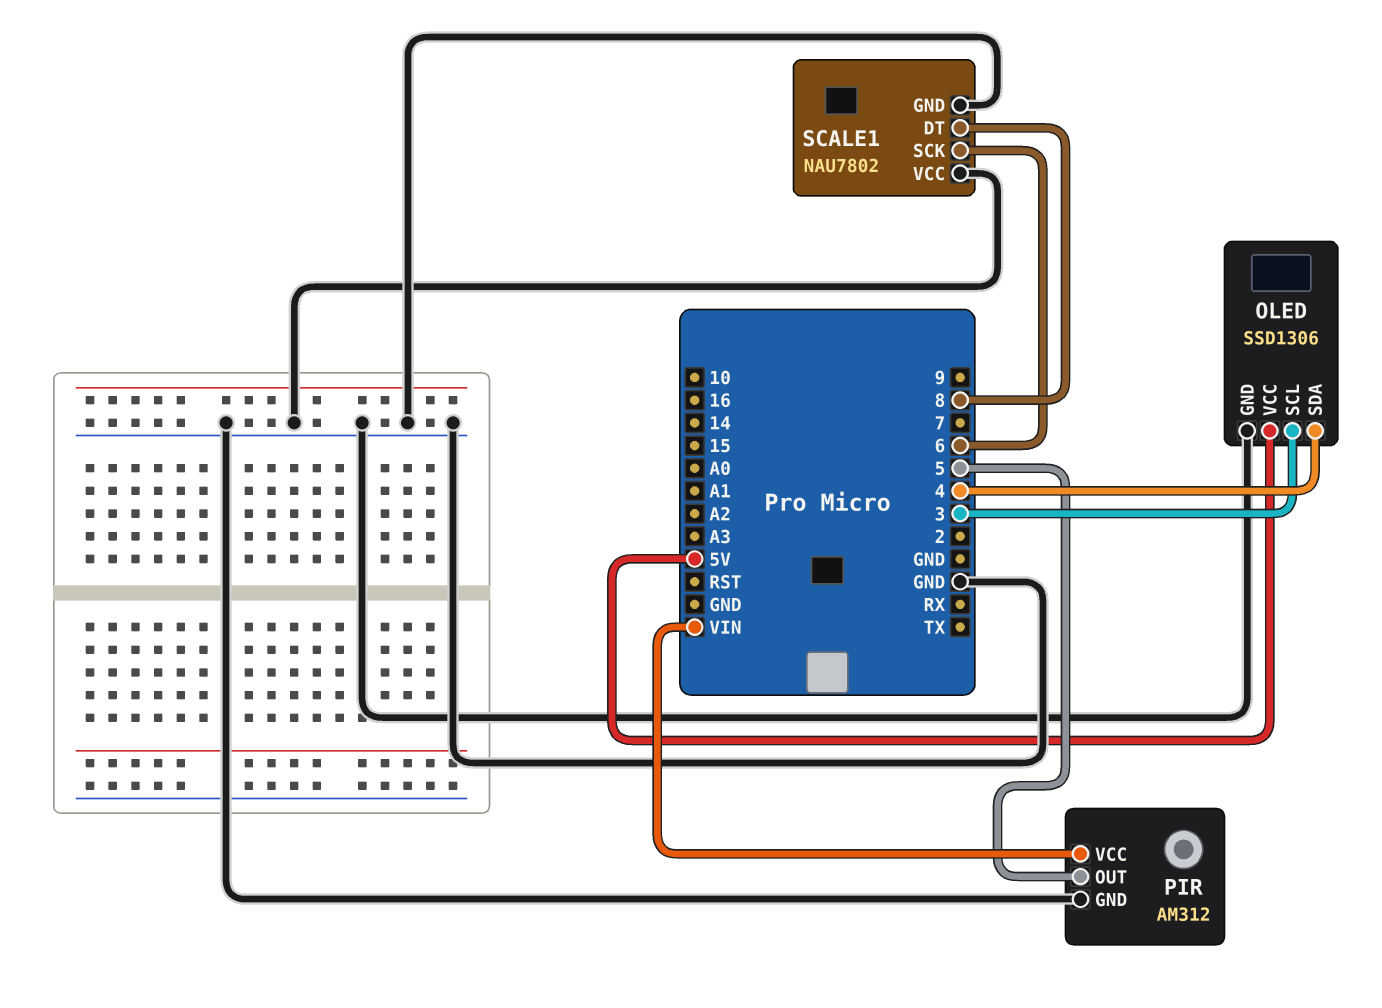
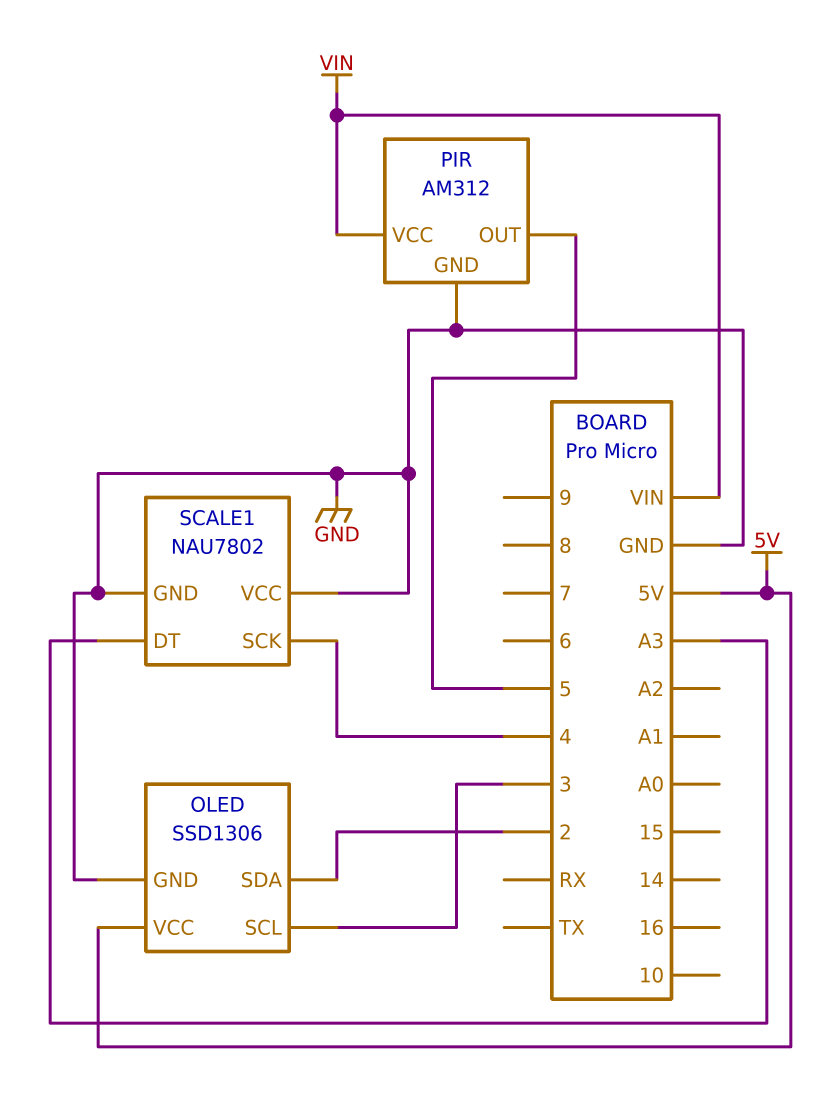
OLED pin SDA: 4 -> 2
SCALE1 pin DT: 8 -> A3
SCALE1 pin SCK: 6 -> 4

